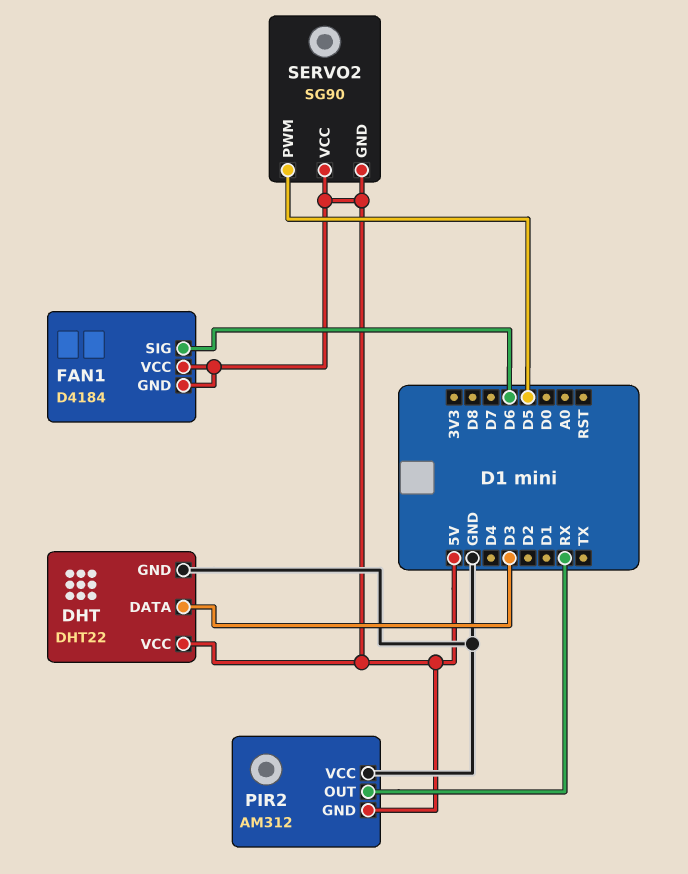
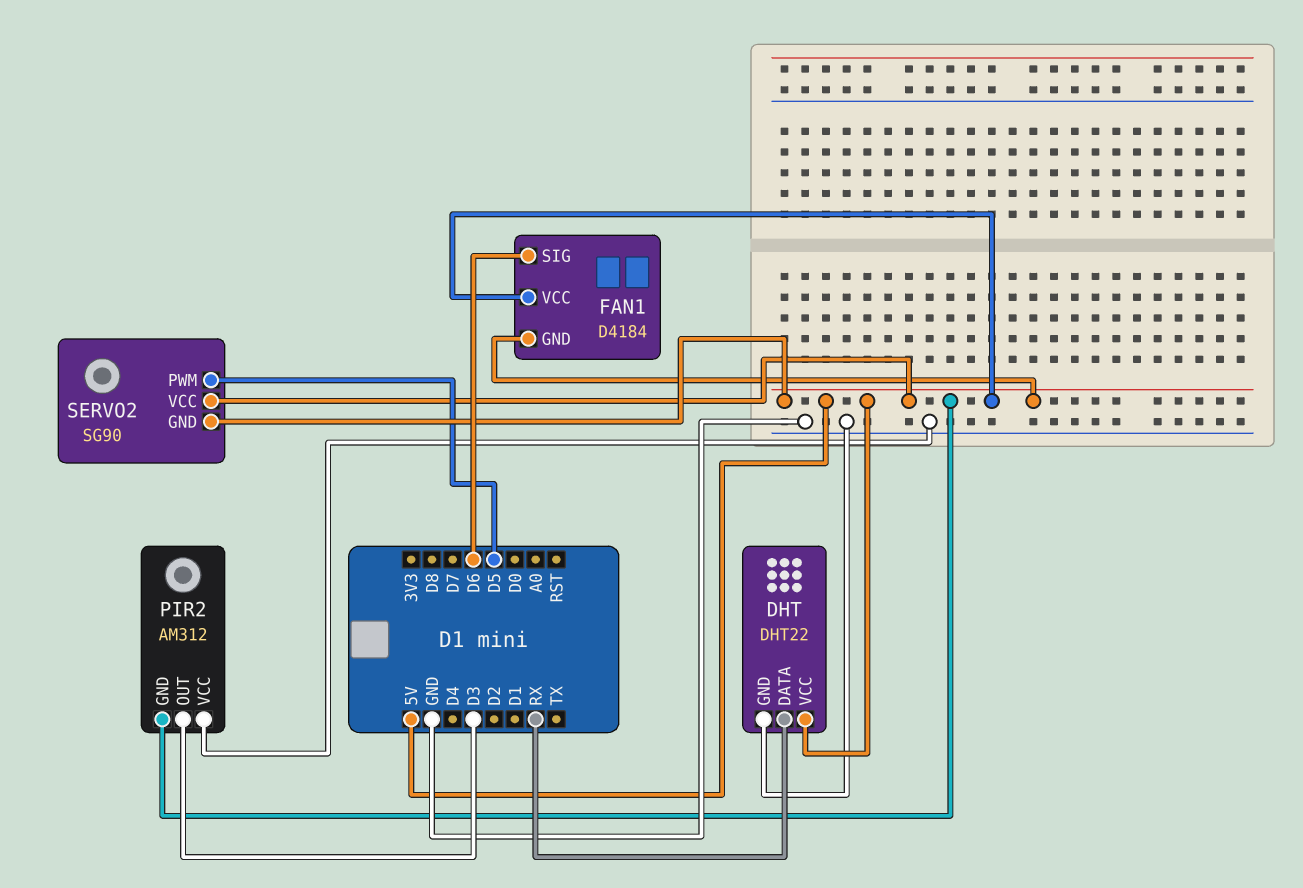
DHT pin DATA: D3 -> RX
PIR2 pin OUT: RX -> D3

